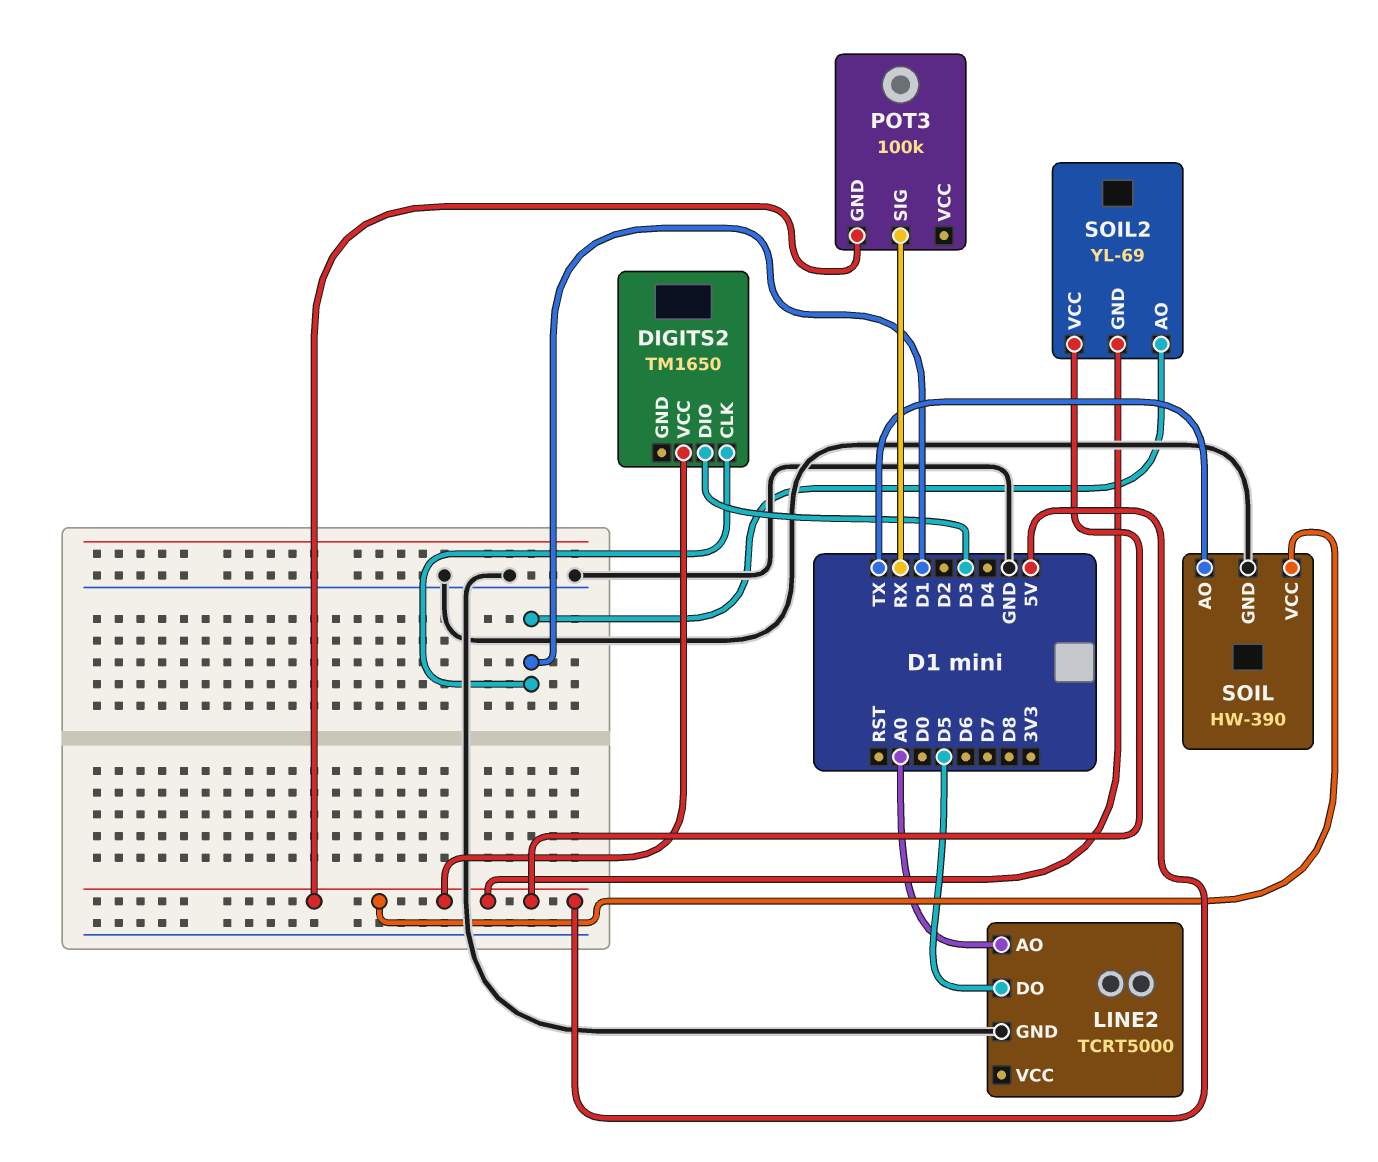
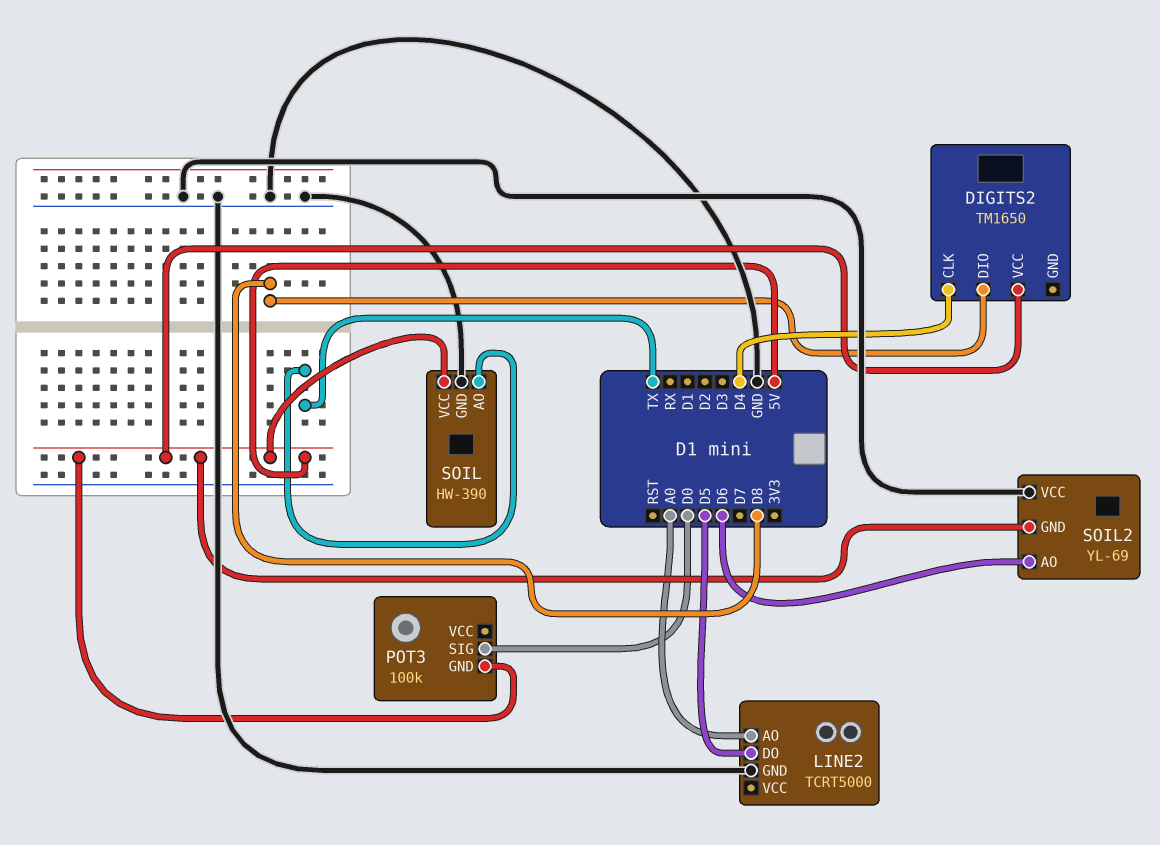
DIGITS2 pin CLK: D1 -> D4
DIGITS2 pin DIO: D3 -> D8
POT3 pin SIG: RX -> D0
SOIL2 pin AO: D1 -> D6
SOIL2 pin VCC: 5V -> GND

